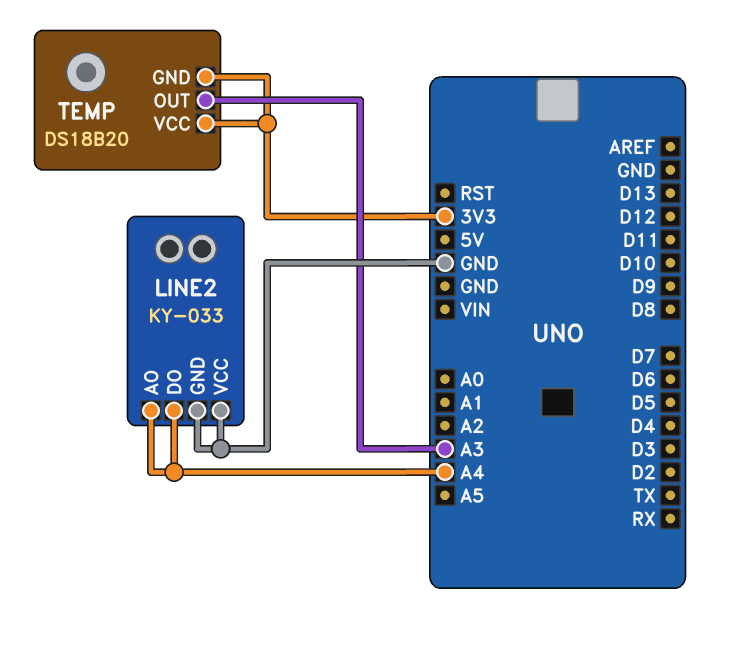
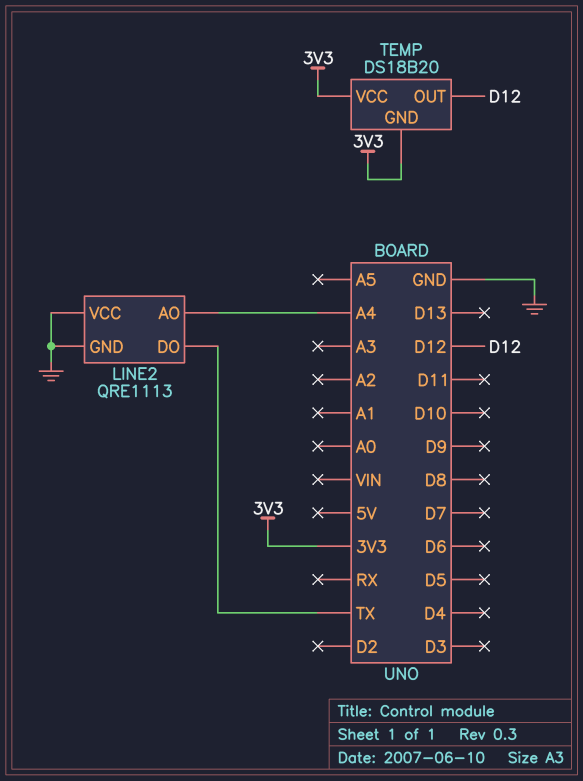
LINE2: KY-033 -> QRE1113
LINE2 pin DO: A4 -> TX
TEMP pin OUT: A3 -> D12

